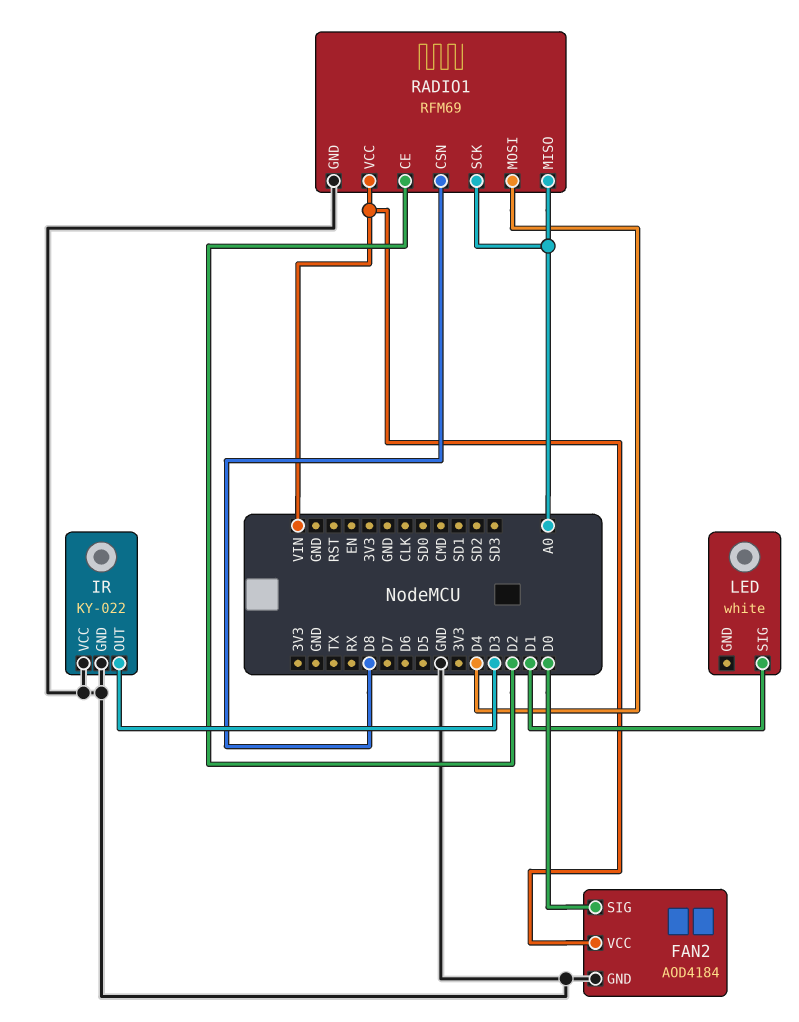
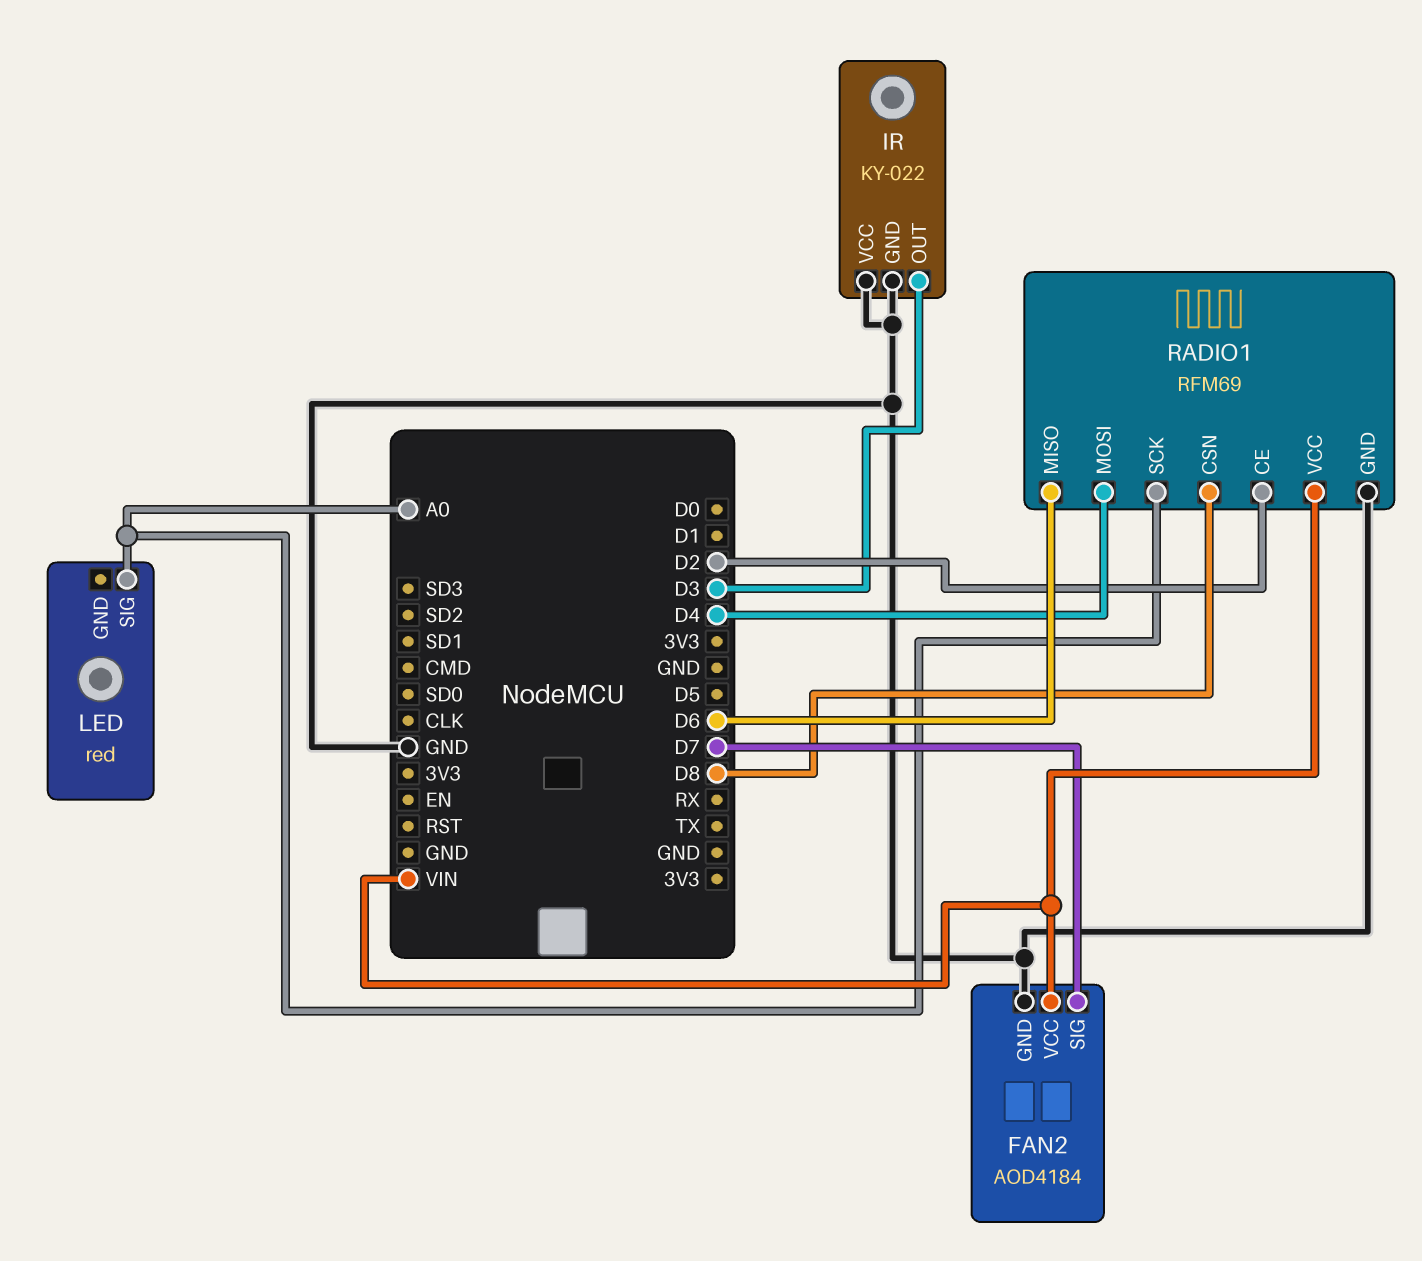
FAN2 pin SIG: D0 -> D7
LED: white -> red
LED pin SIG: D1 -> A0
RADIO1 pin MISO: A0 -> D6

